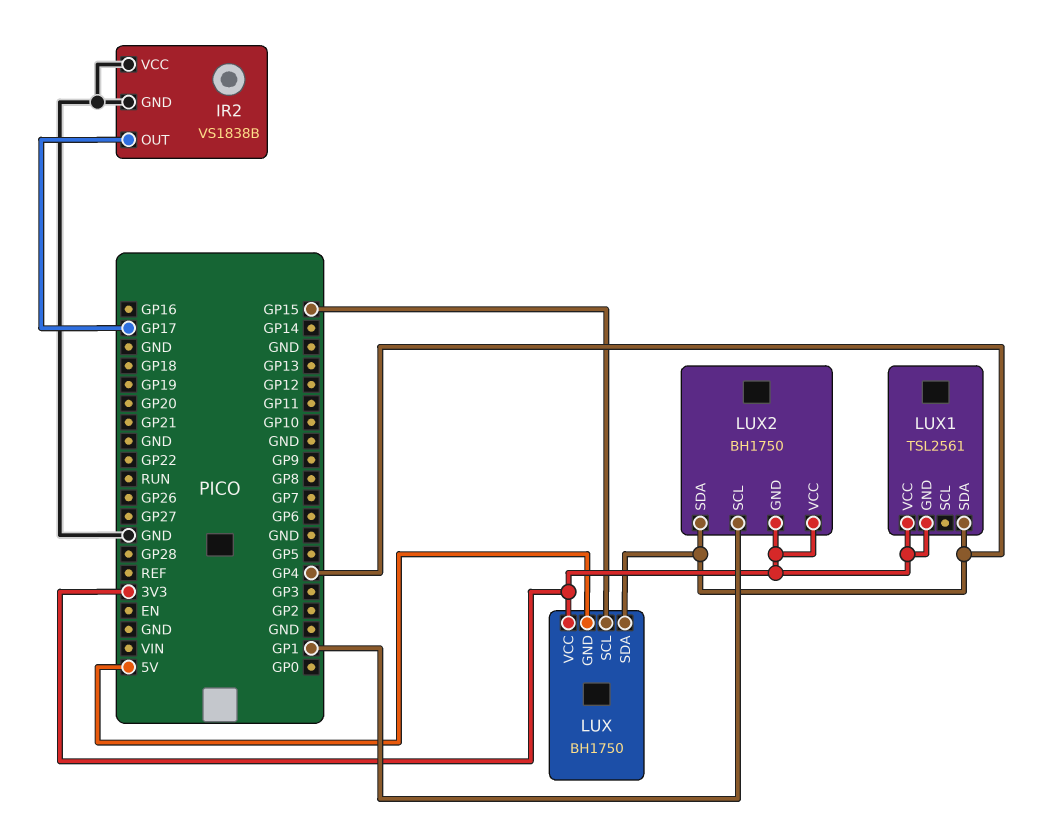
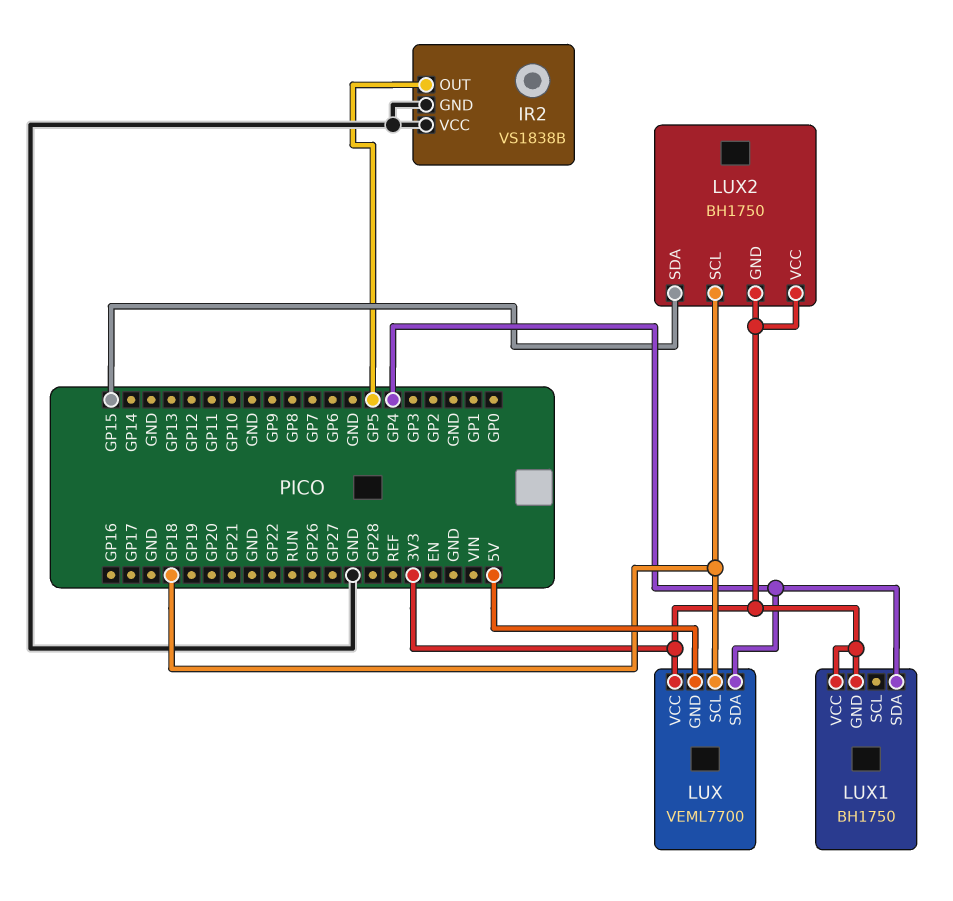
IR2 pin OUT: GP17 -> GP5
LUX: BH1750 -> VEML7700
LUX pin SCL: GP15 -> GP18
LUX1: TSL2561 -> BH1750
LUX2 pin SCL: GP1 -> GP18
LUX2 pin SDA: GP4 -> GP15

